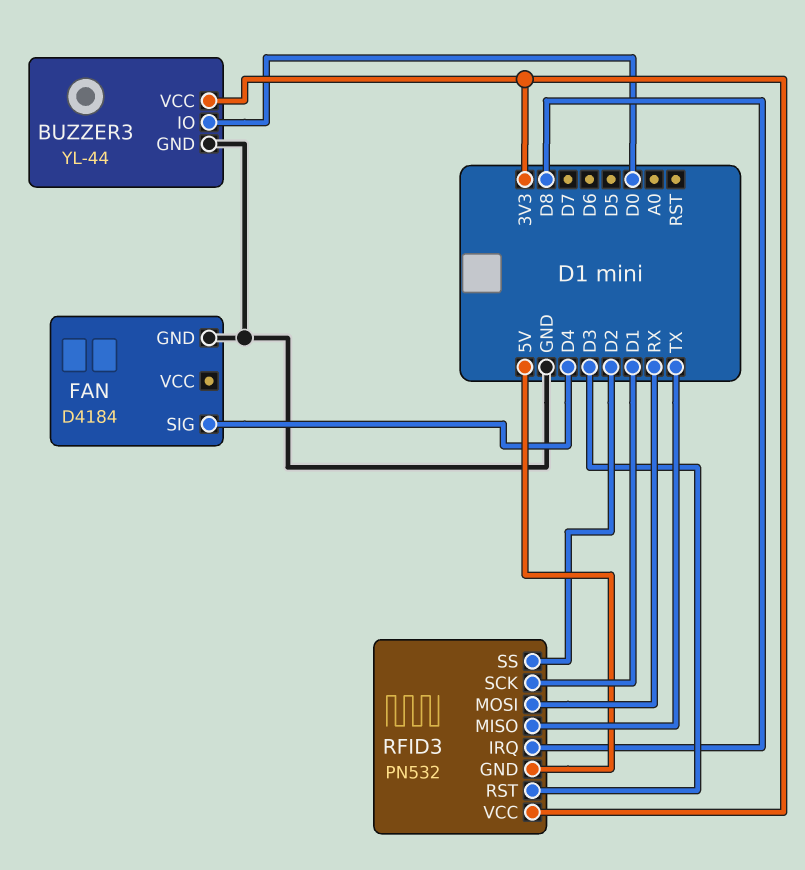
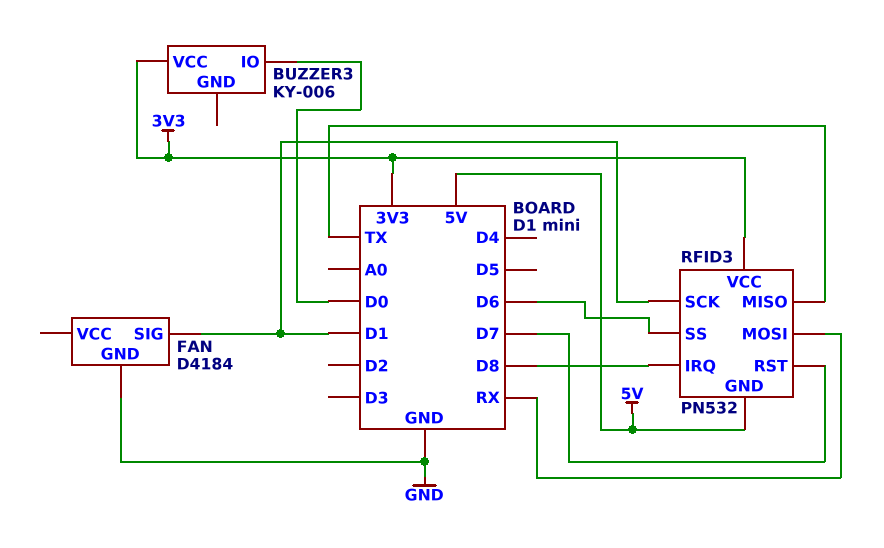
BUZZER3: YL-44 -> KY-006
BUZZER3 pin GND: GND -> none
FAN pin SIG: D4 -> D1
RFID3 pin RST: D3 -> D7
RFID3 pin SS: D2 -> D6

